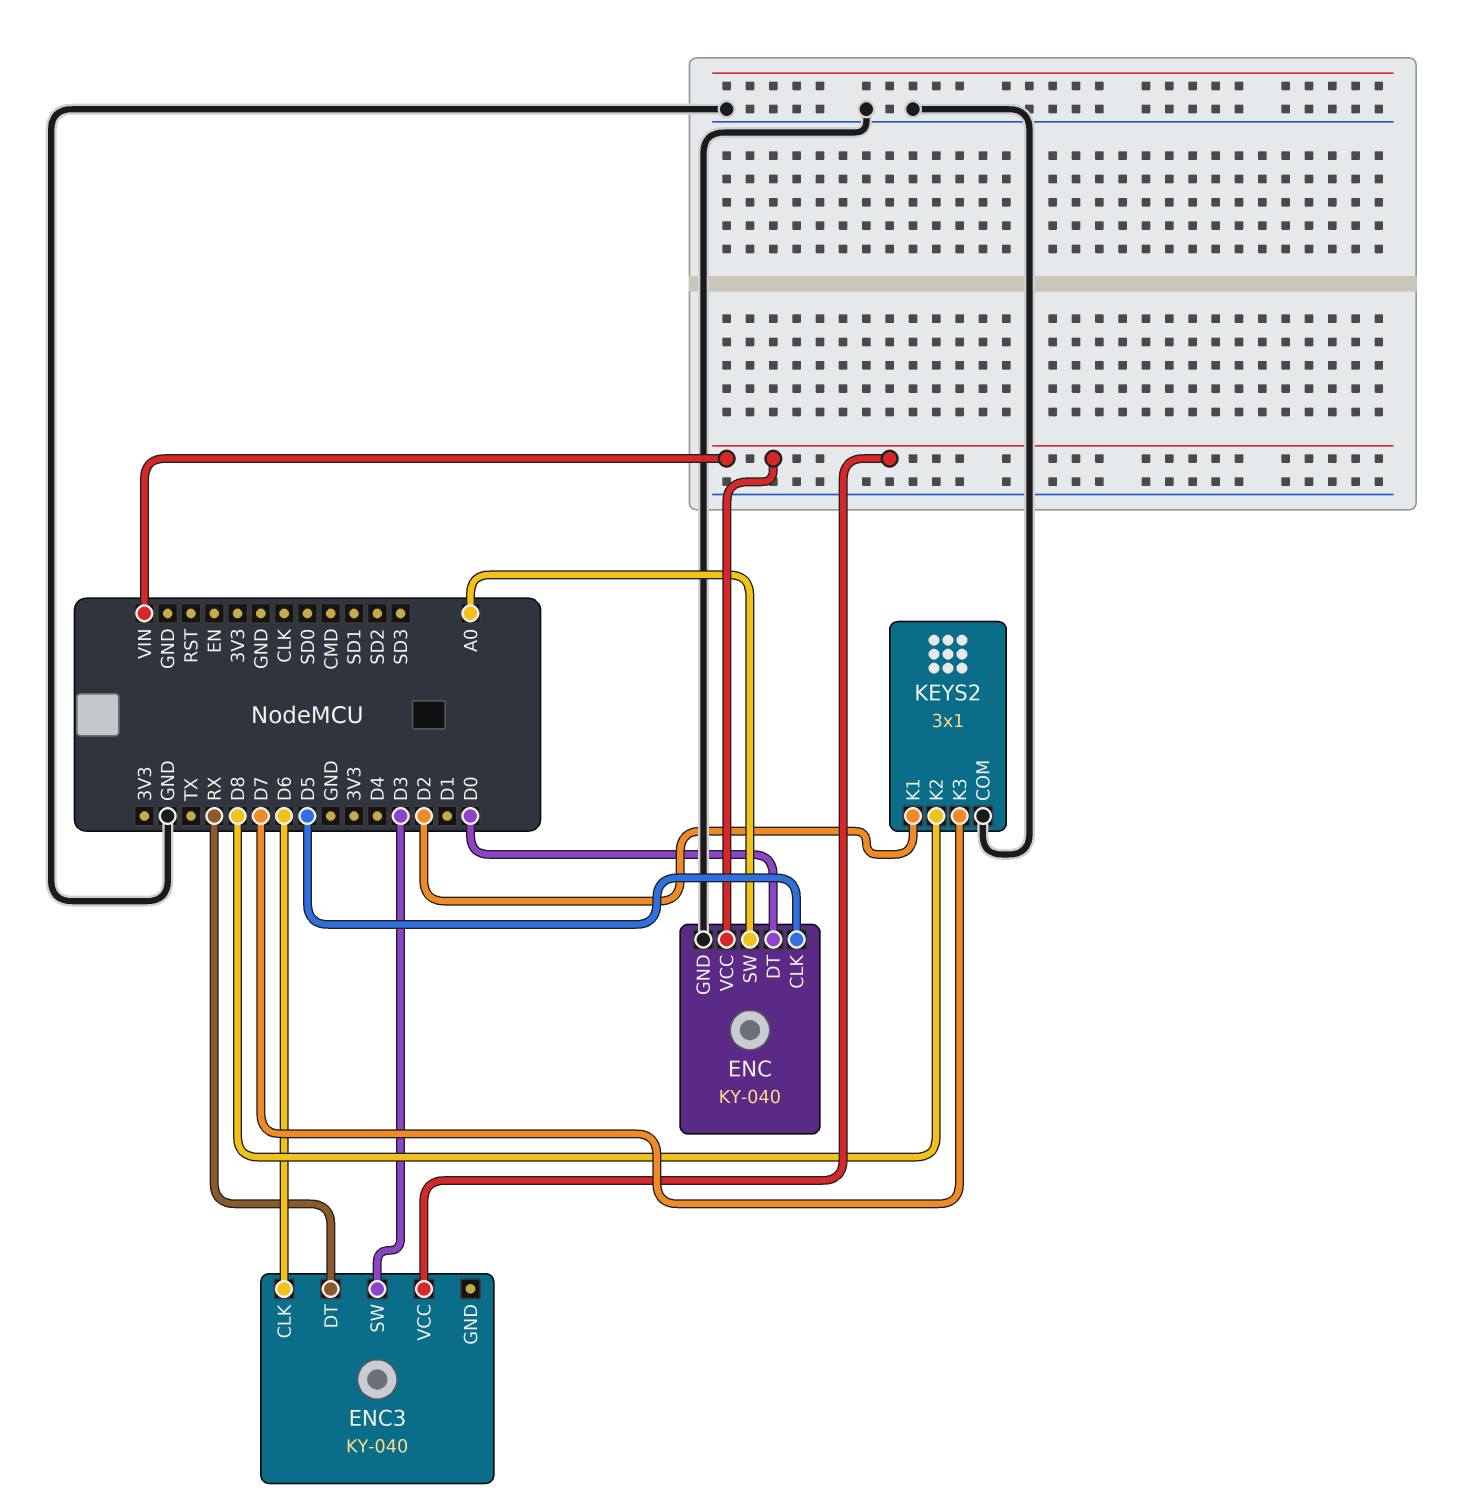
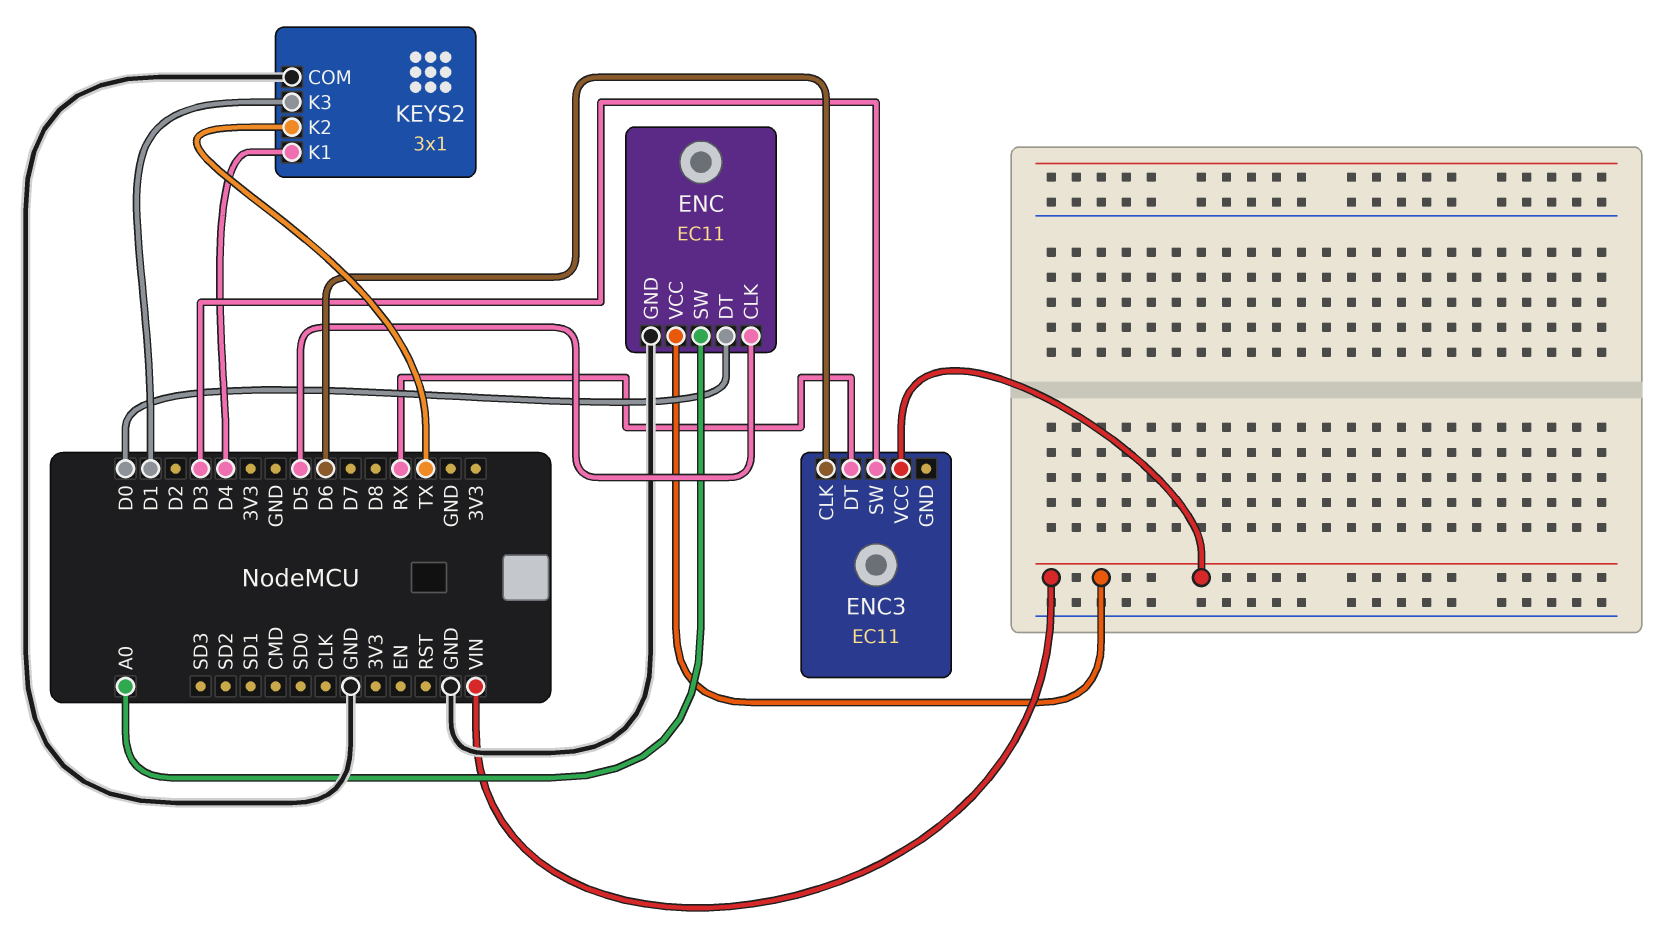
ENC: KY-040 -> EC11
ENC3: KY-040 -> EC11
KEYS2 pin K1: D2 -> D4
KEYS2 pin K2: D8 -> TX
KEYS2 pin K3: D7 -> D1

